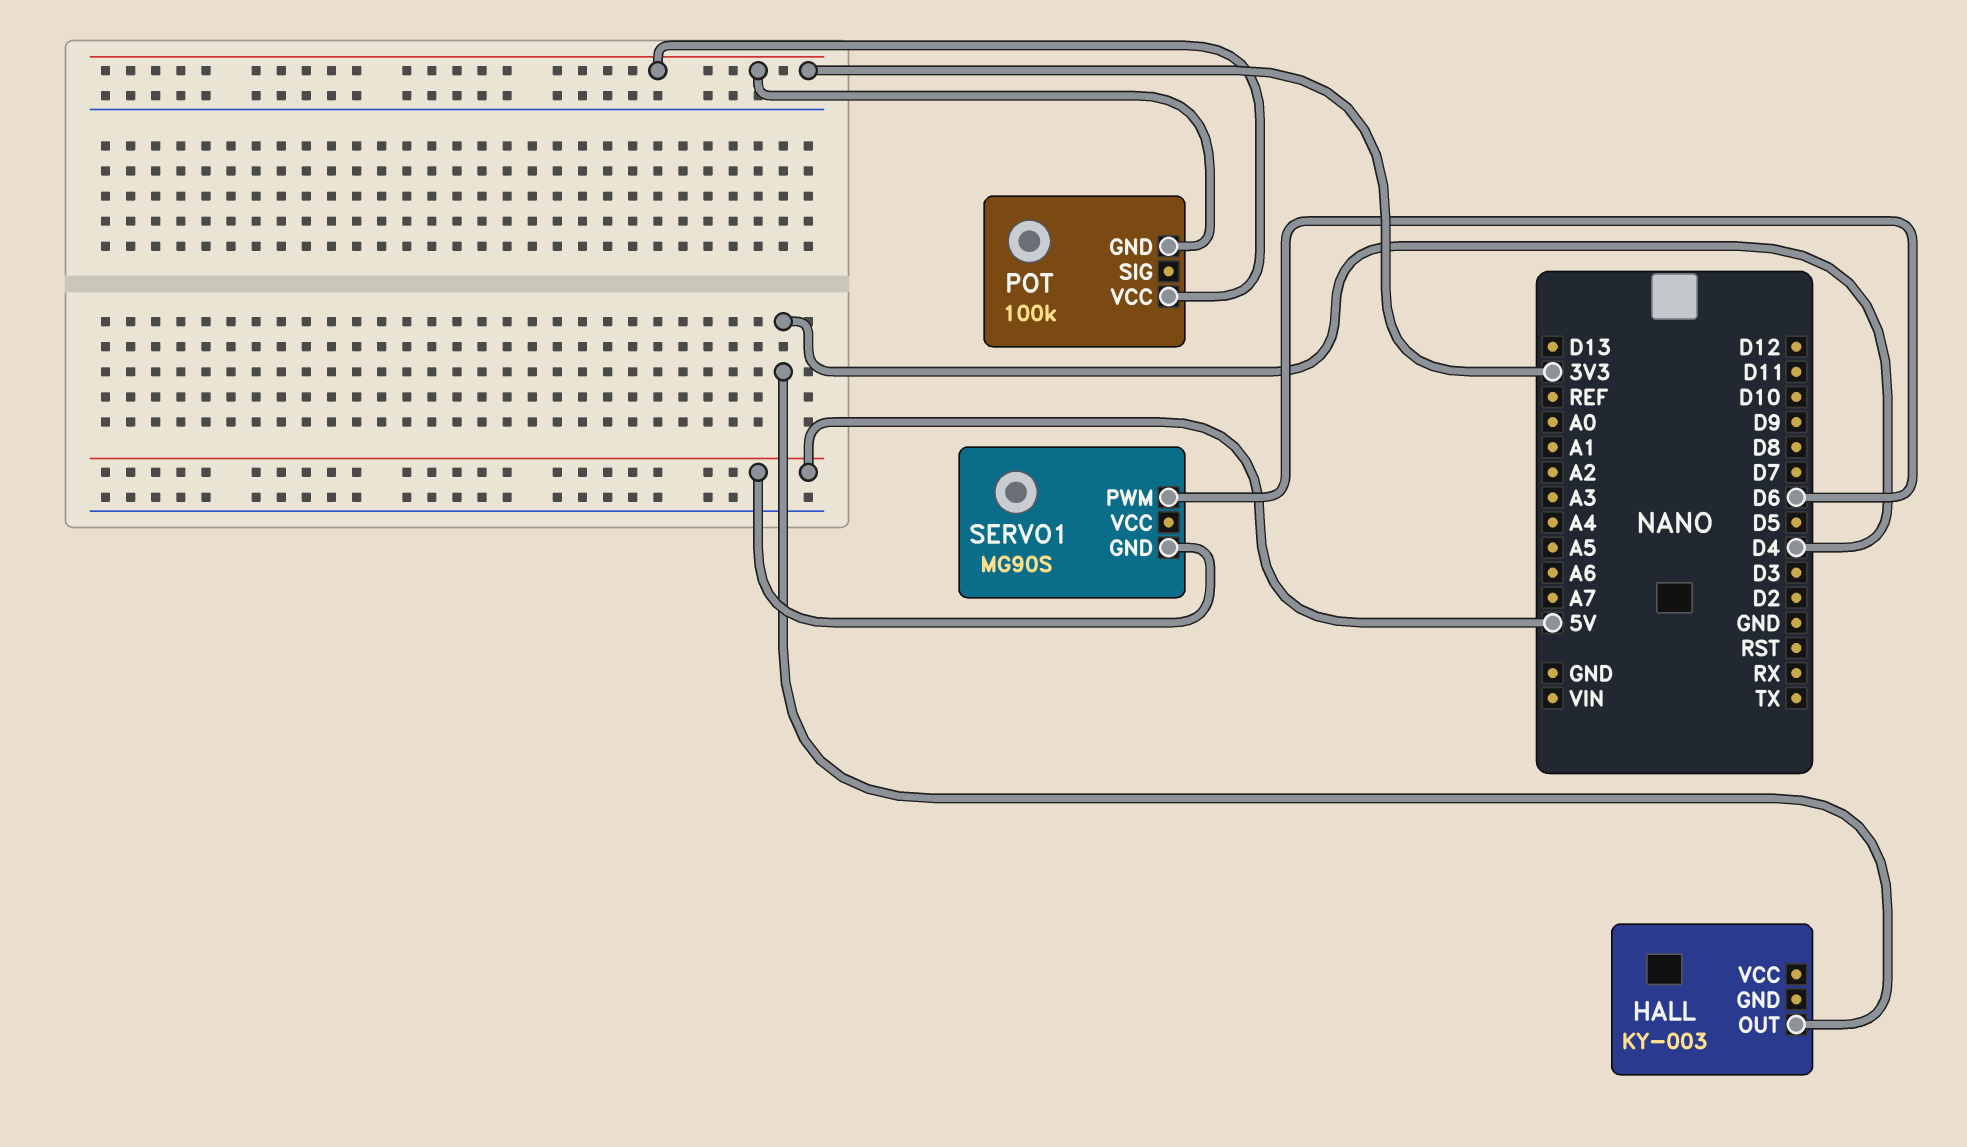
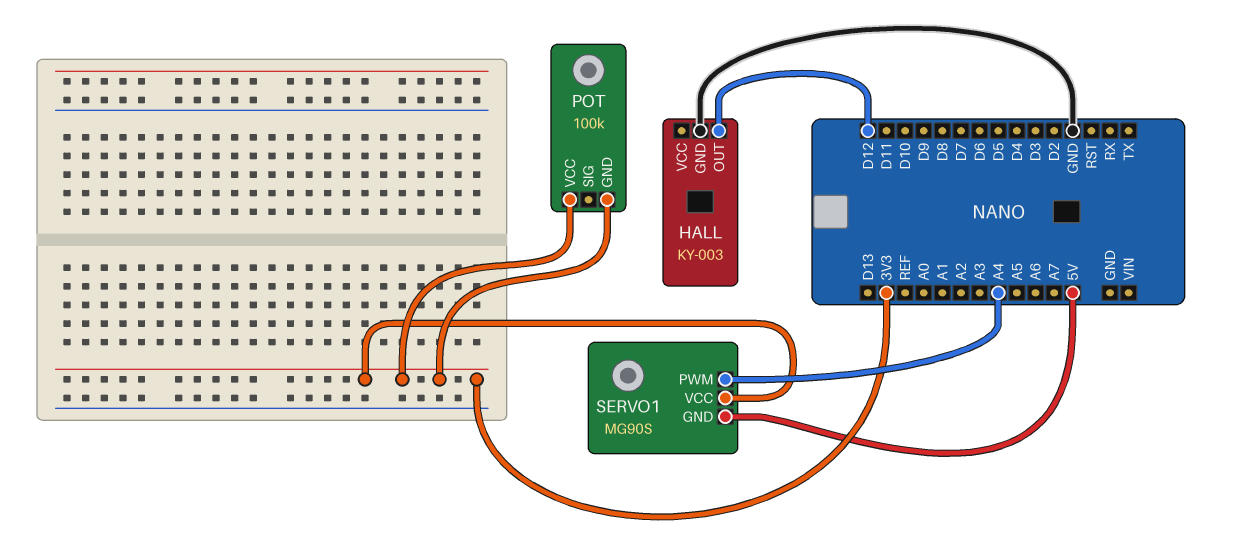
HALL pin GND: none -> GND
HALL pin OUT: D4 -> D12
SERVO1 pin PWM: D6 -> A4
SERVO1 pin VCC: none -> 3V3

